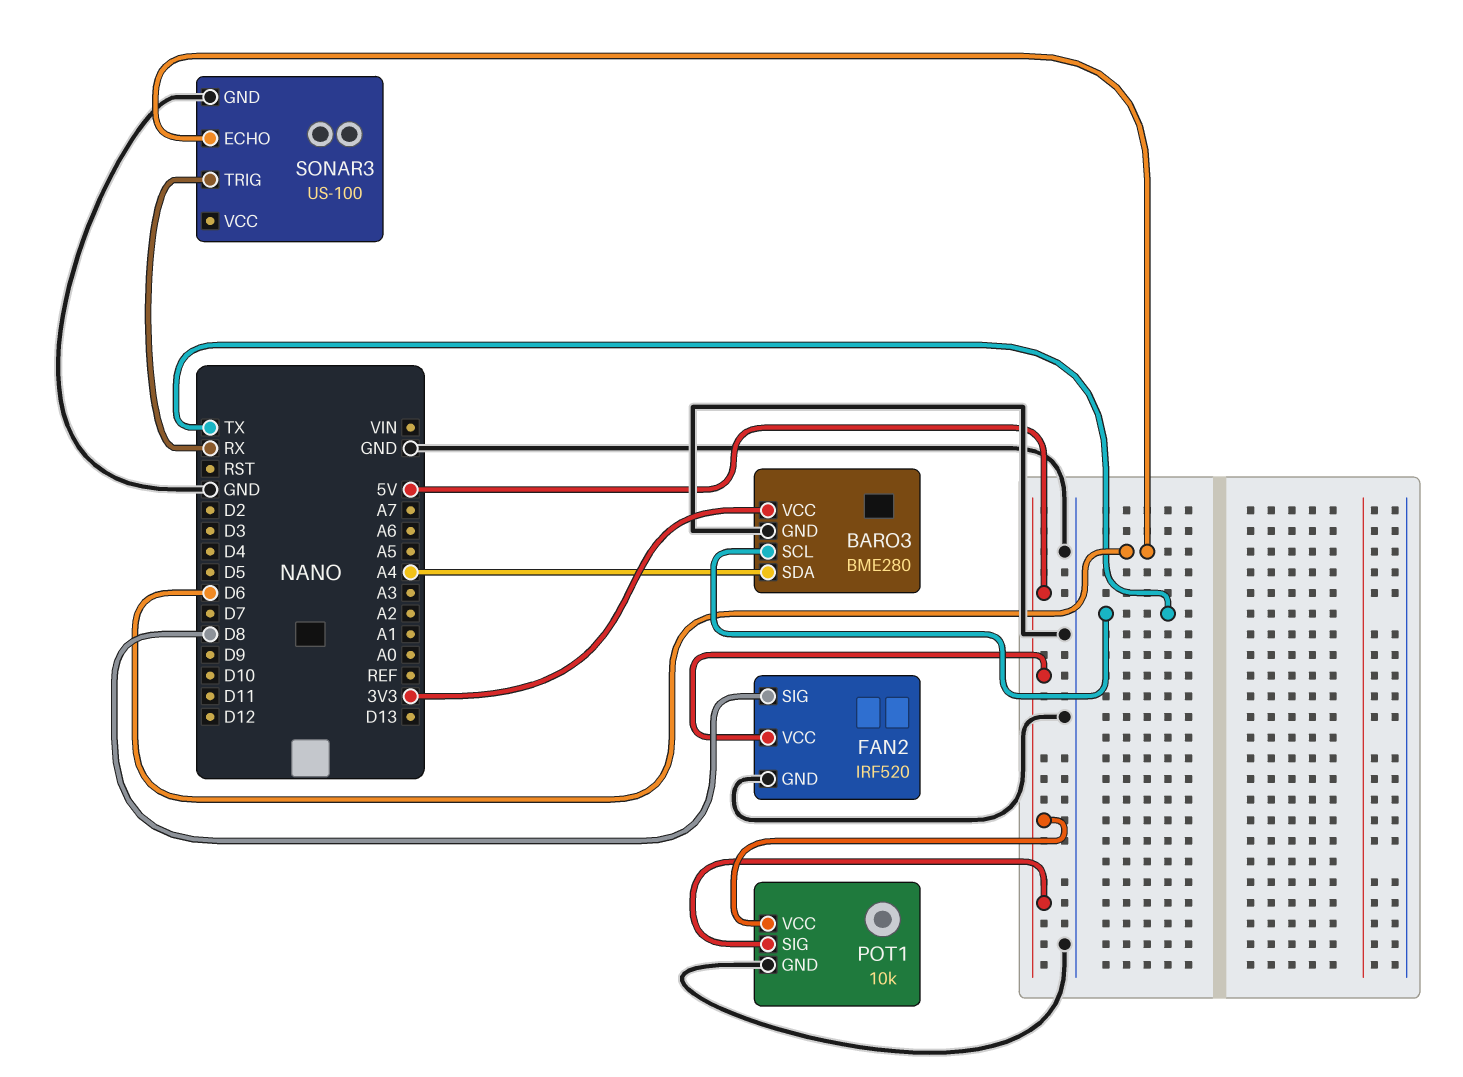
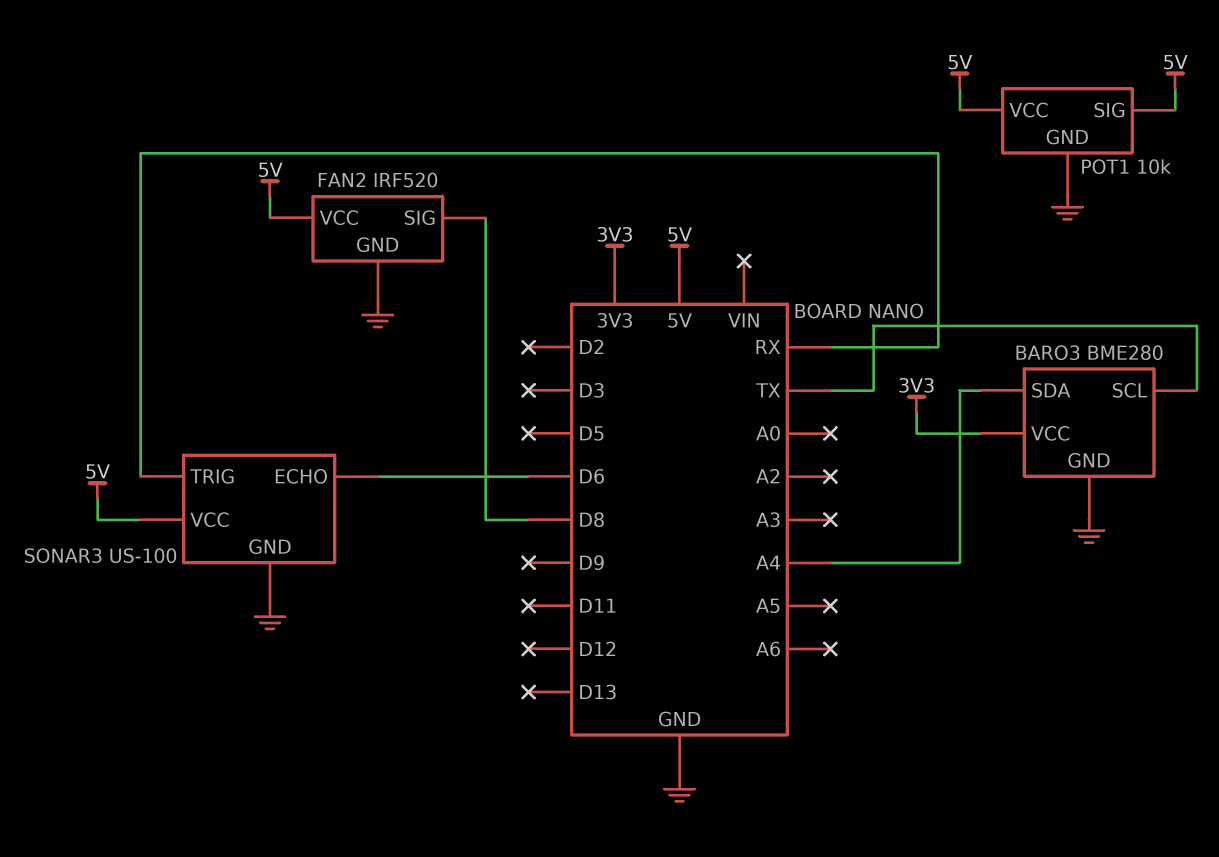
SONAR3 pin VCC: none -> 5V

